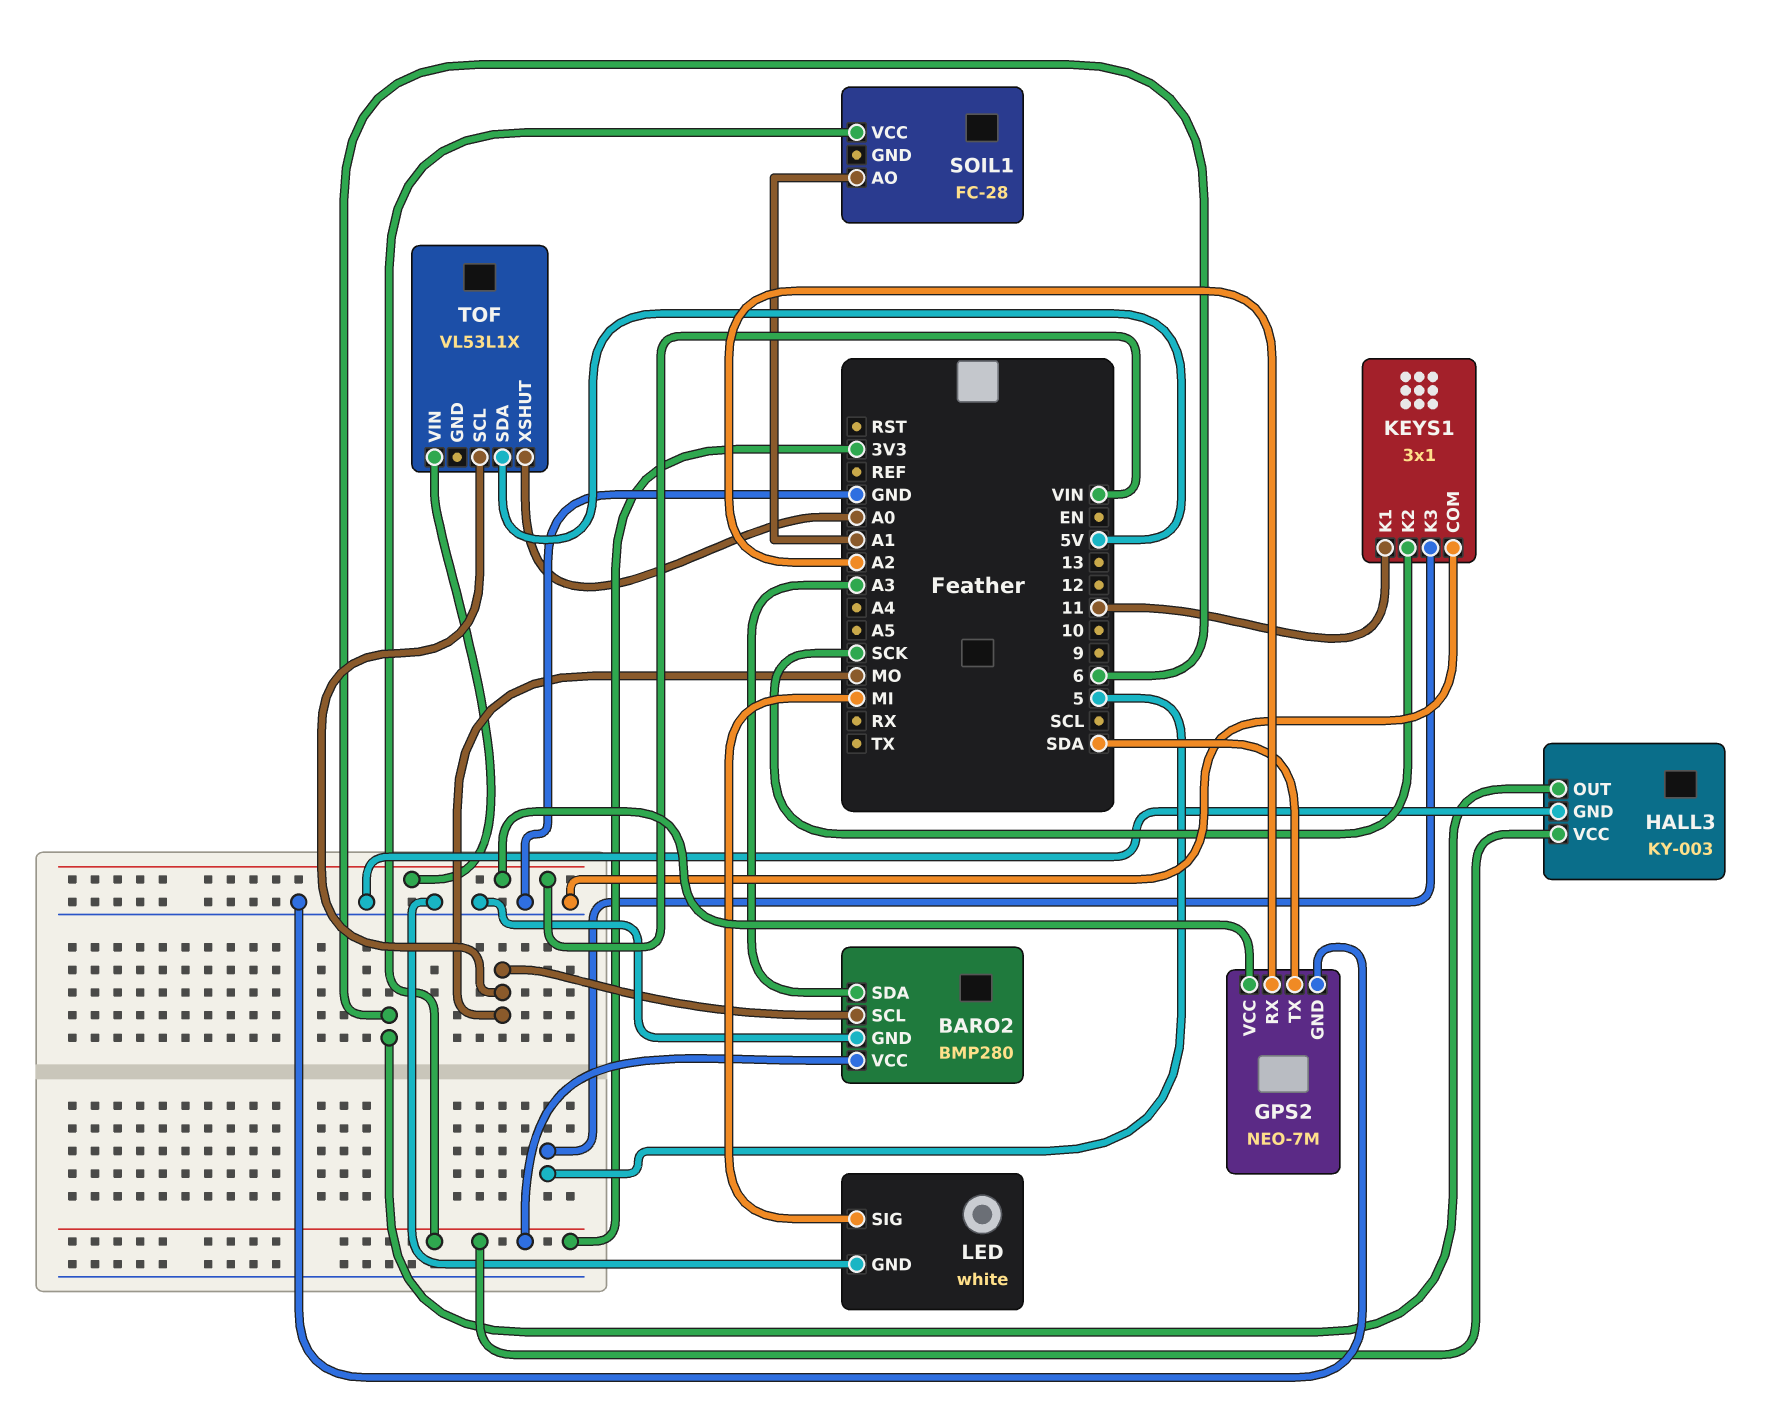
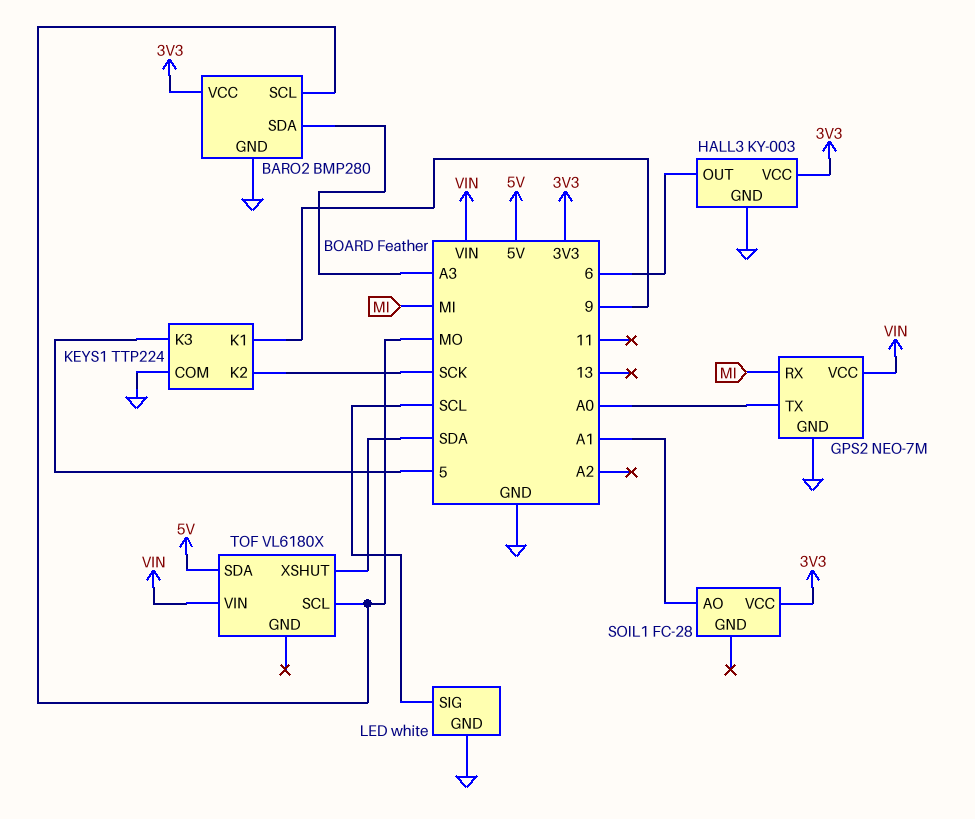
GPS2 pin RX: A2 -> MI
GPS2 pin TX: SDA -> A0
KEYS1: 3x1 -> TTP224
KEYS1 pin K1: 11 -> 9
LED pin SIG: MI -> SCL
TOF: VL53L1X -> VL6180X
TOF pin XSHUT: A0 -> SDA

